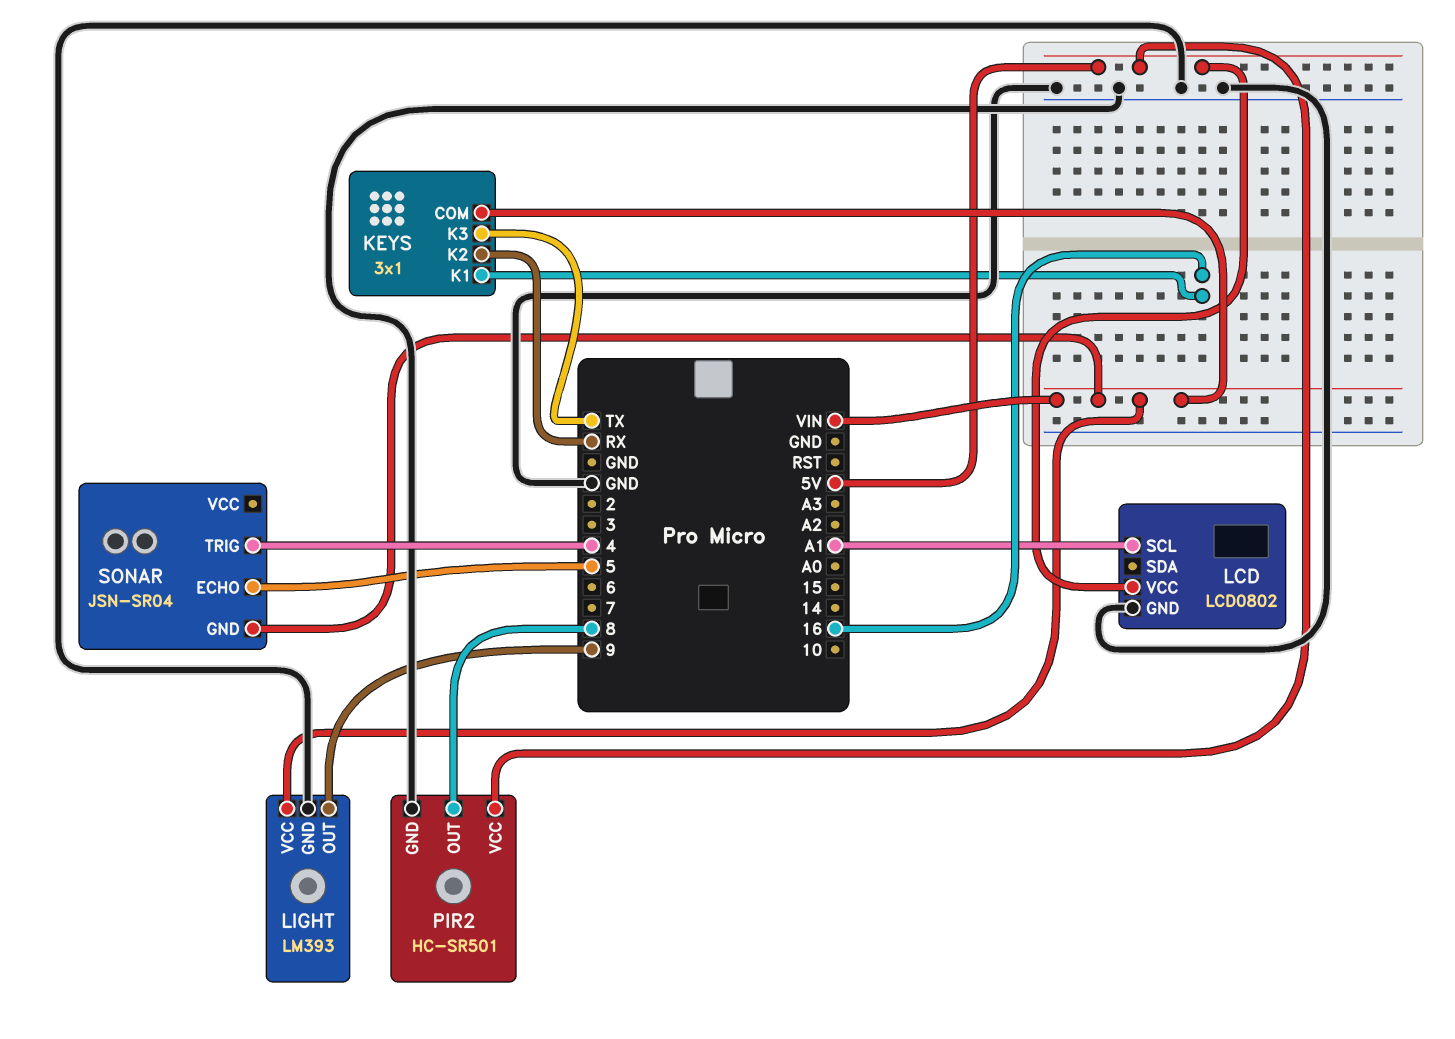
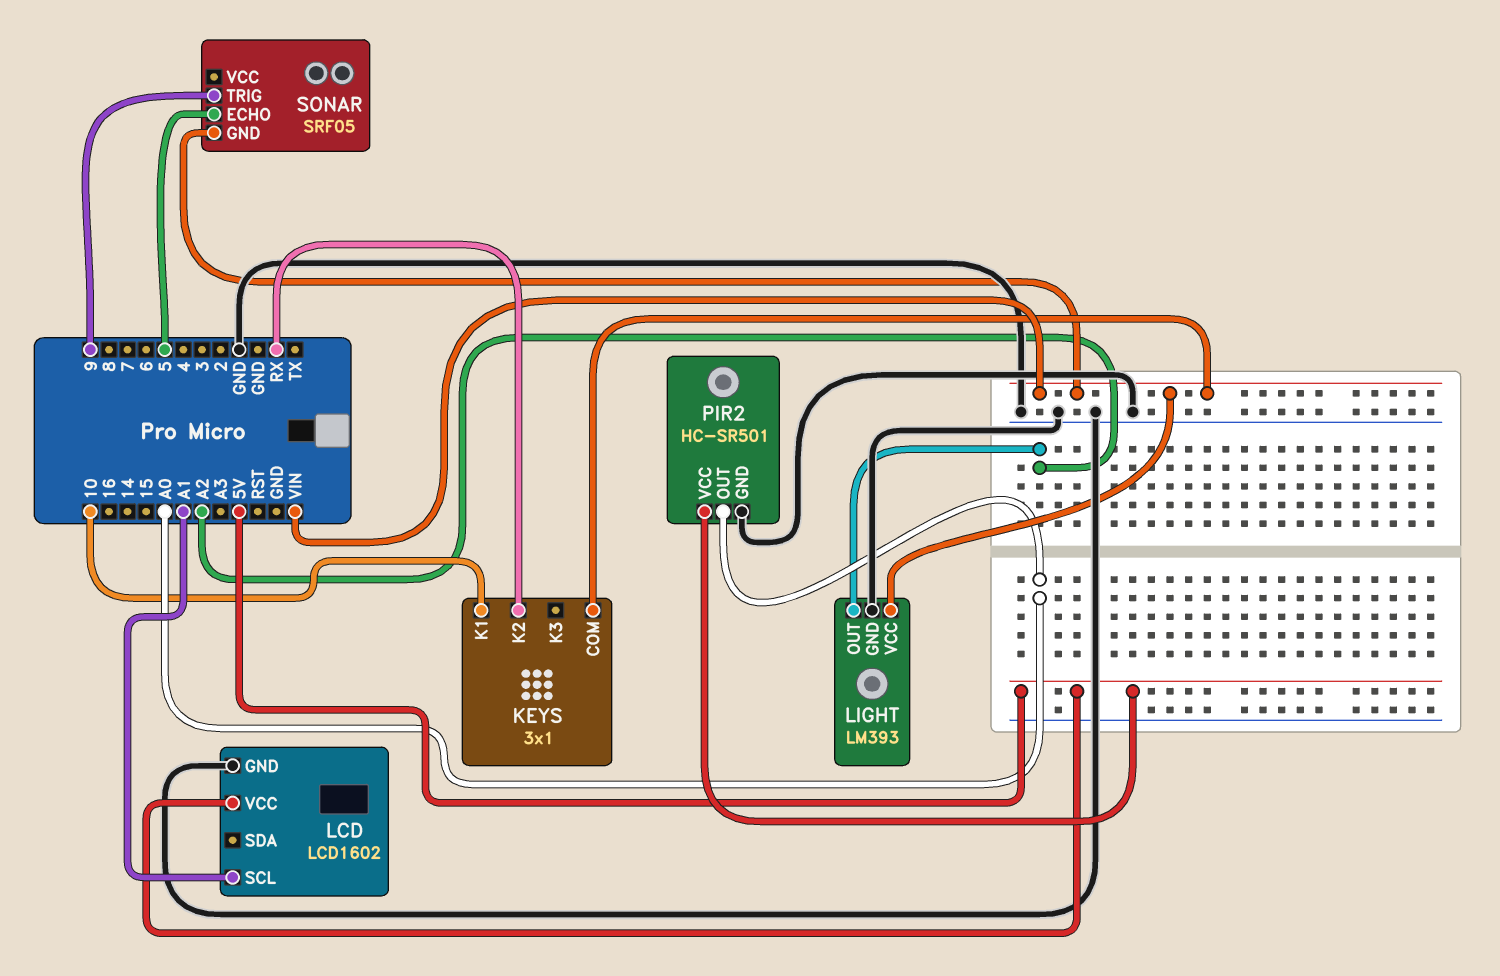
KEYS pin K1: 16 -> 10
KEYS pin K3: TX -> none
LCD: LCD0802 -> LCD1602
LIGHT pin OUT: 9 -> A2
PIR2 pin OUT: 8 -> A0
SONAR: JSN-SR04 -> SRF05
SONAR pin TRIG: 4 -> 9

